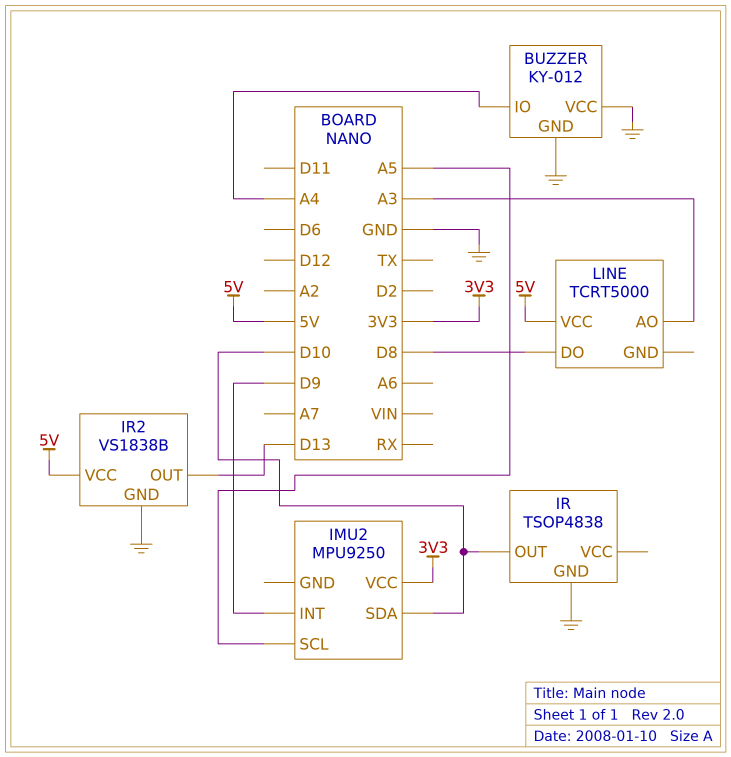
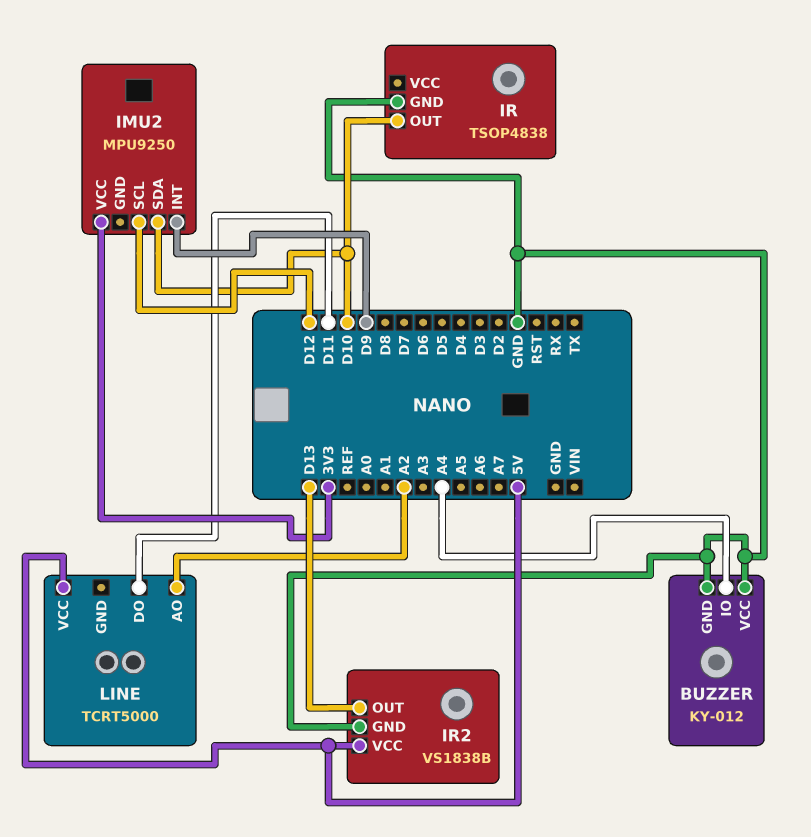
IMU2 pin SCL: A5 -> D12
LINE pin AO: A3 -> A2
LINE pin DO: D8 -> D11

